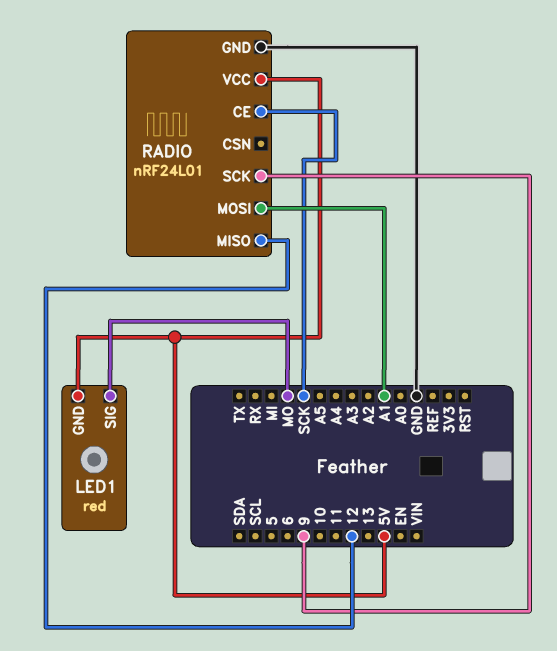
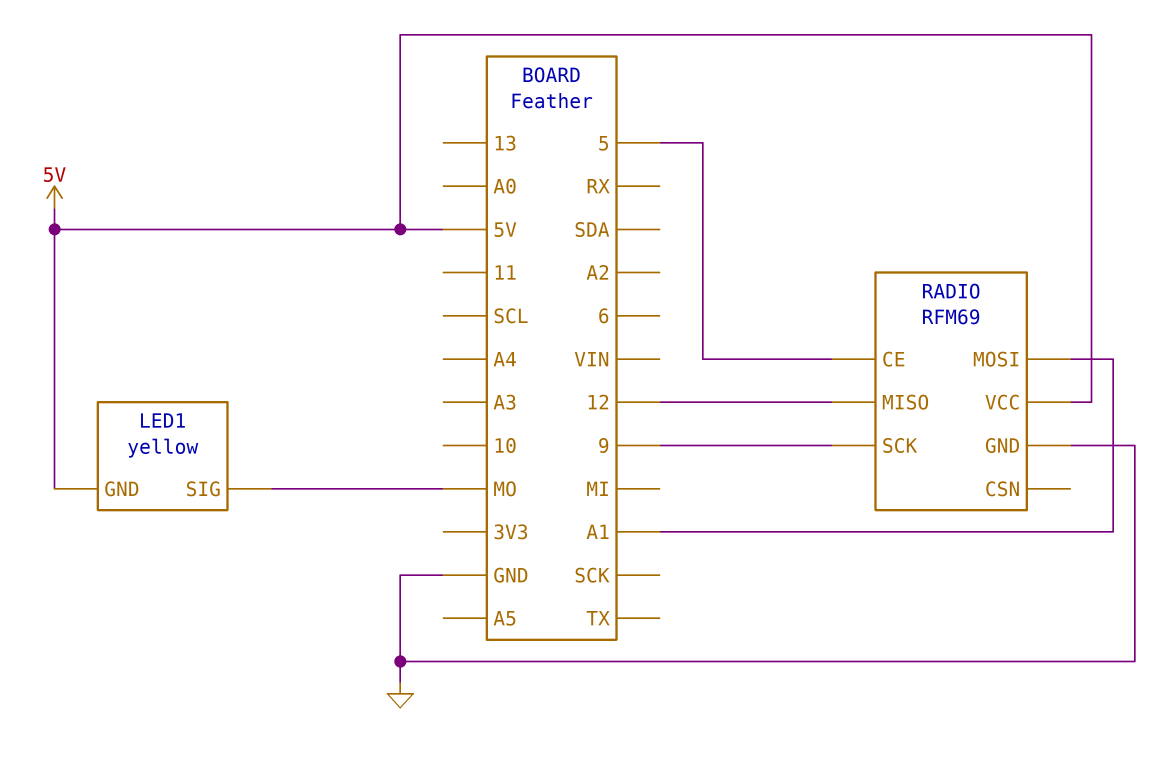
LED1: red -> yellow
RADIO: nRF24L01 -> RFM69
RADIO pin CE: SCK -> 5

